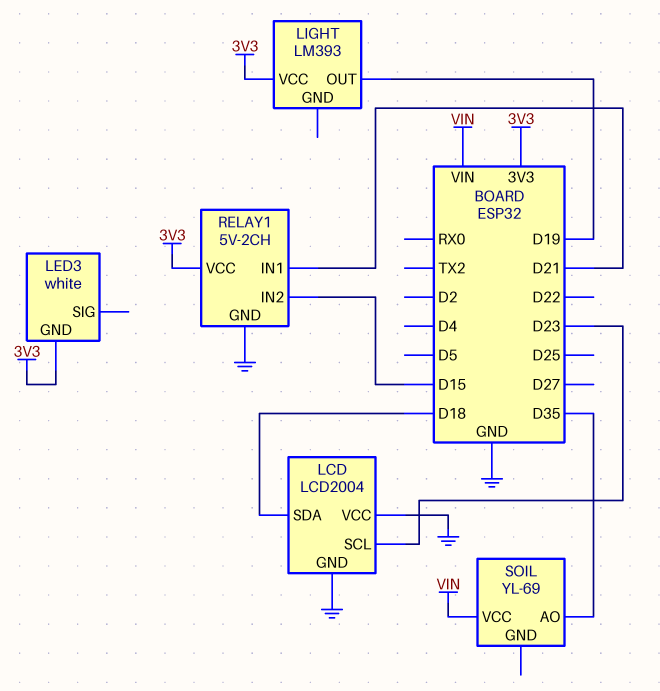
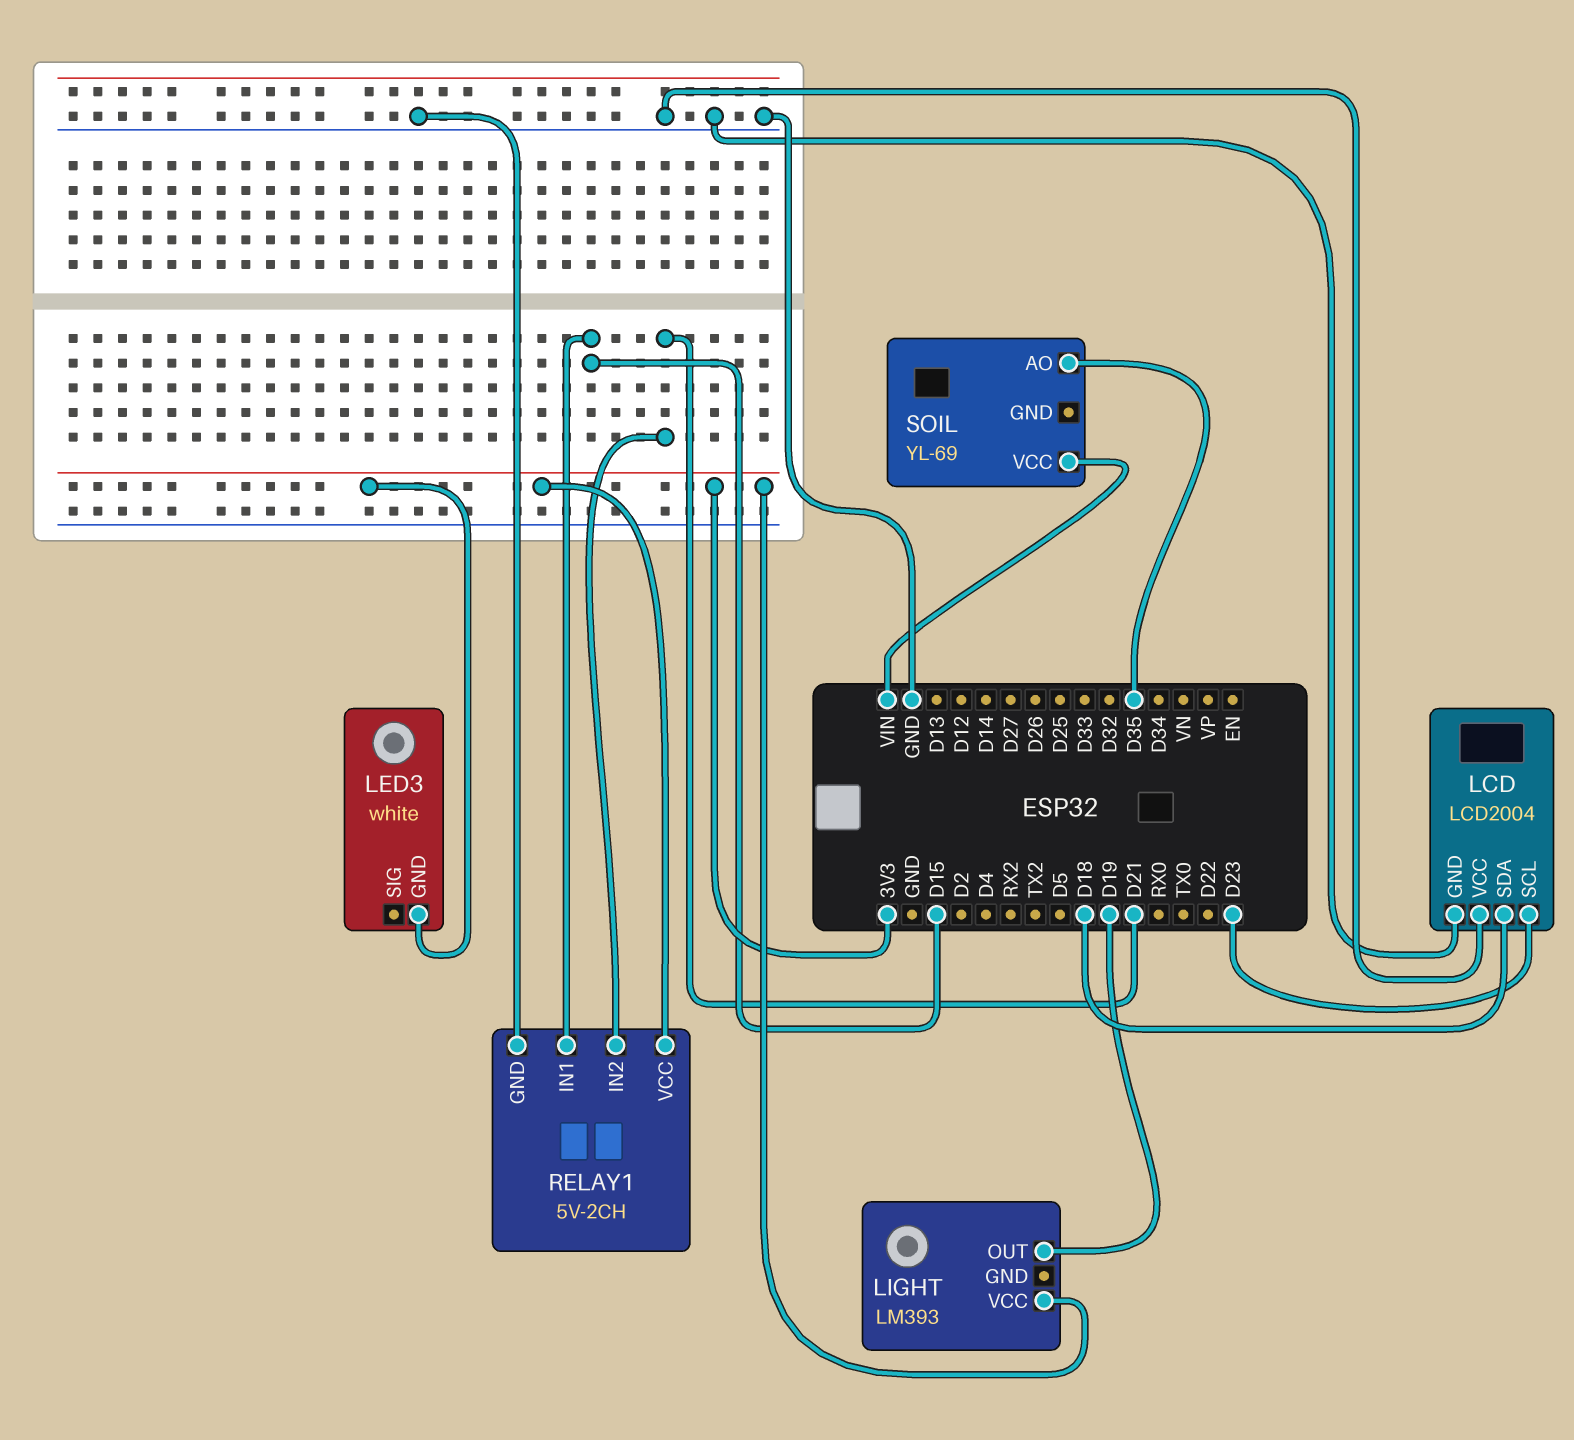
RELAY1 pin IN1: D21 -> D15
RELAY1 pin IN2: D15 -> D21

